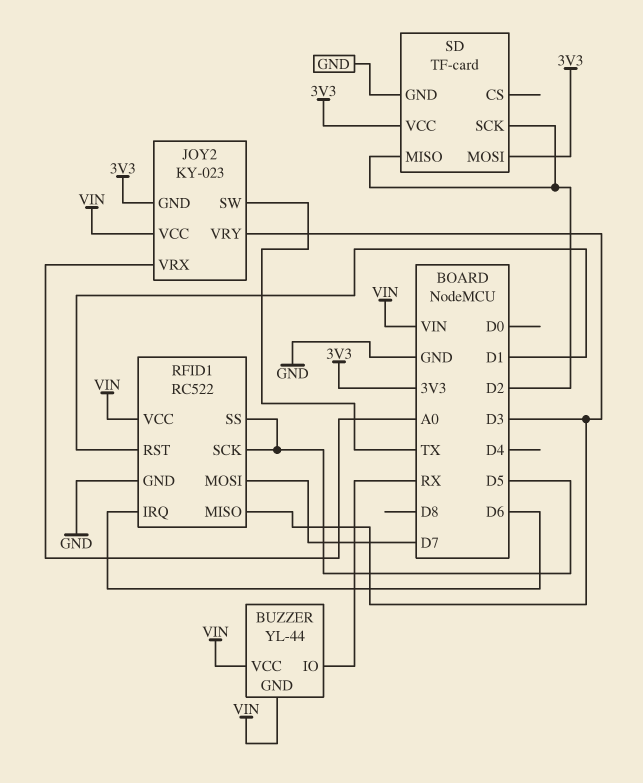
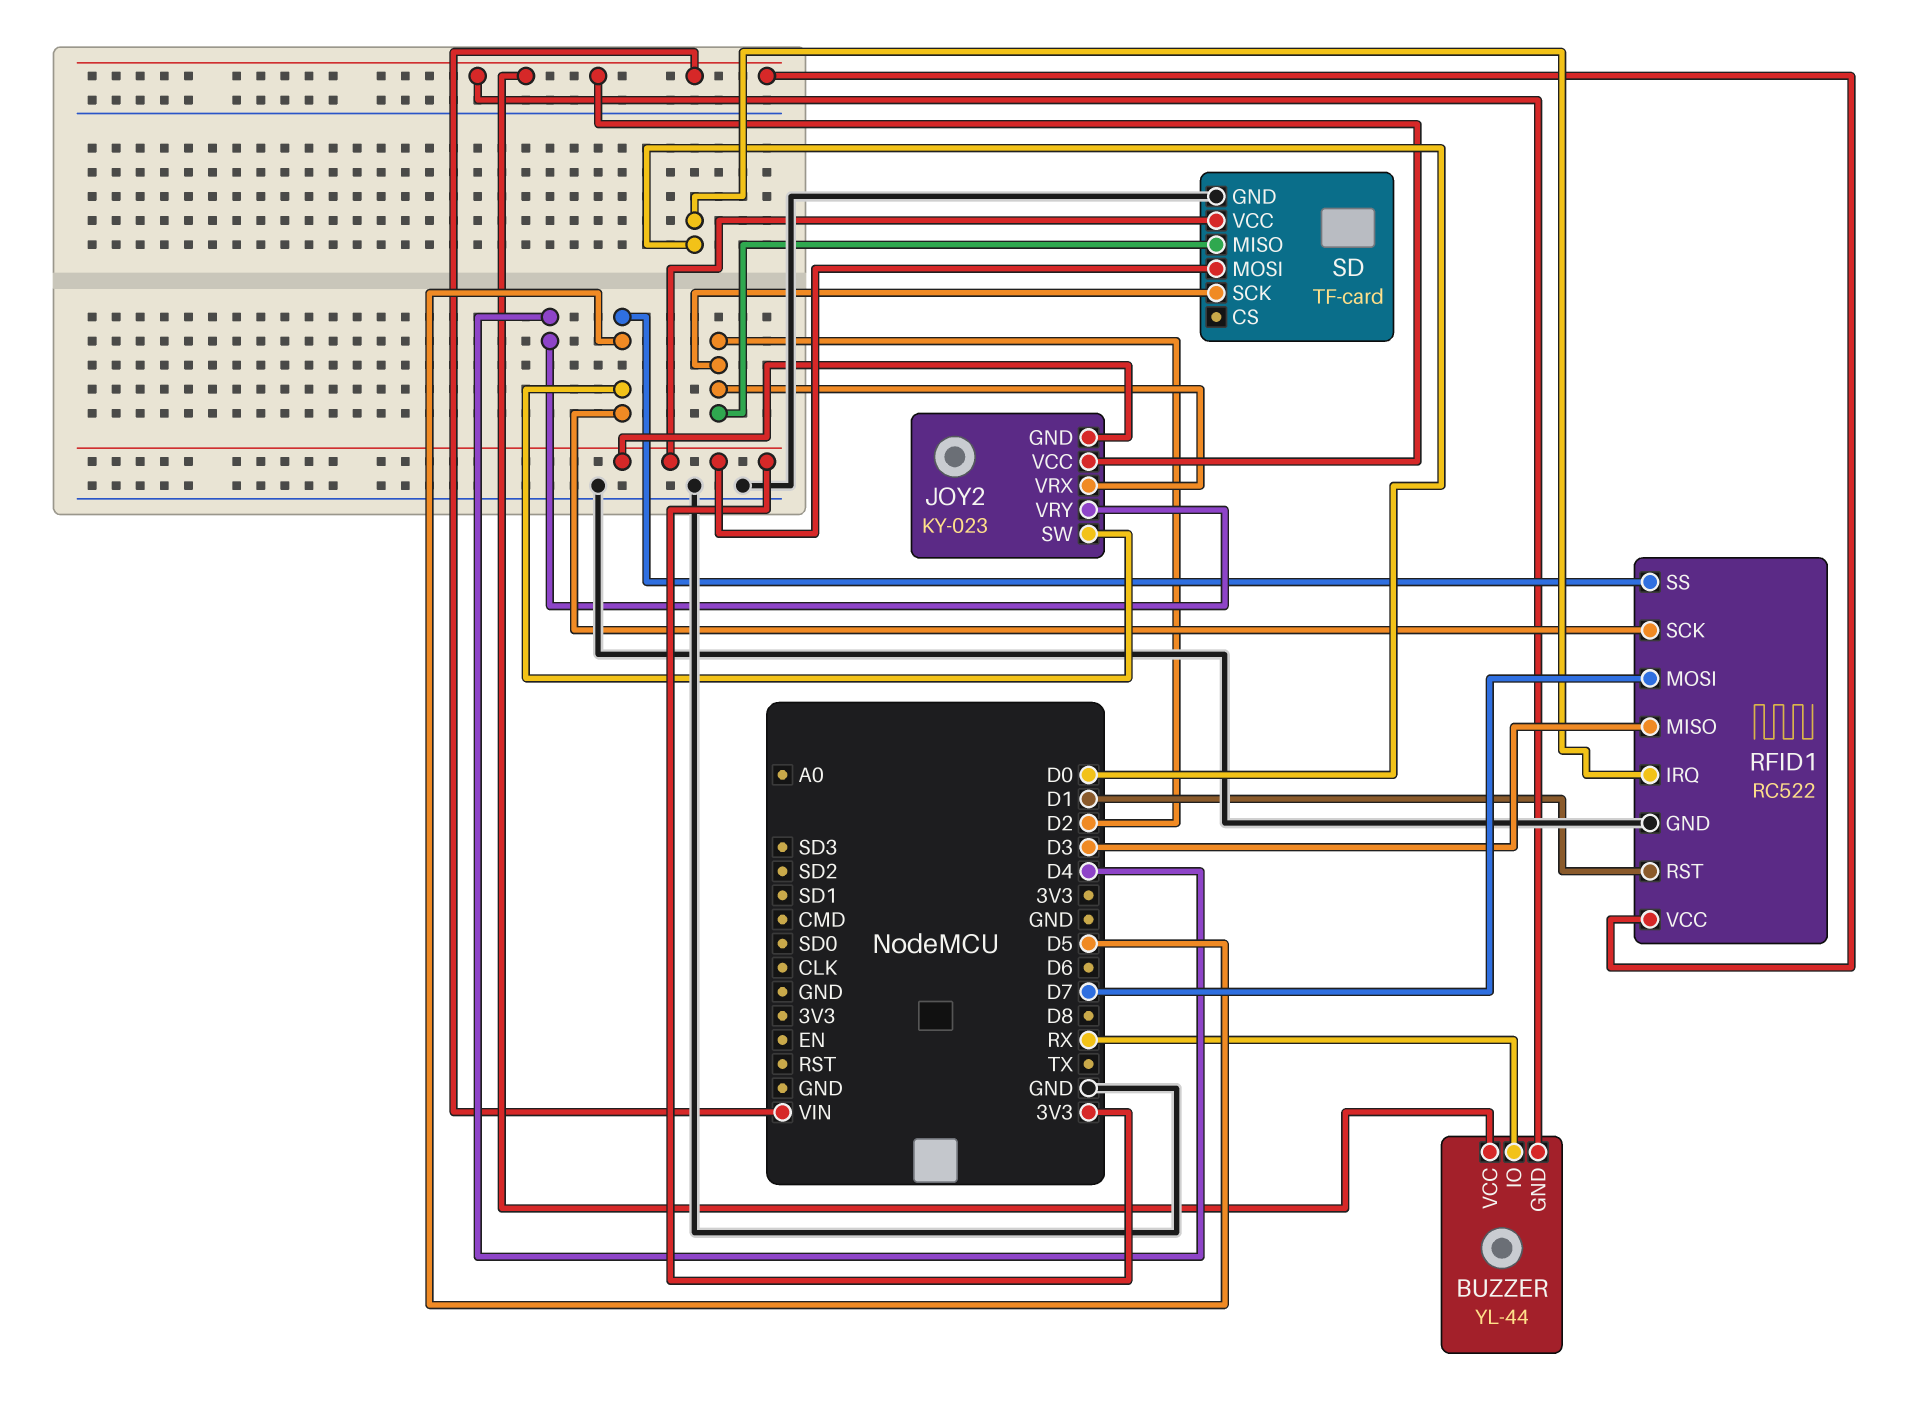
JOY2 pin SW: TX -> D5
JOY2 pin VRX: A0 -> D2
JOY2 pin VRY: D3 -> D4
RFID1 pin IRQ: D6 -> D0

